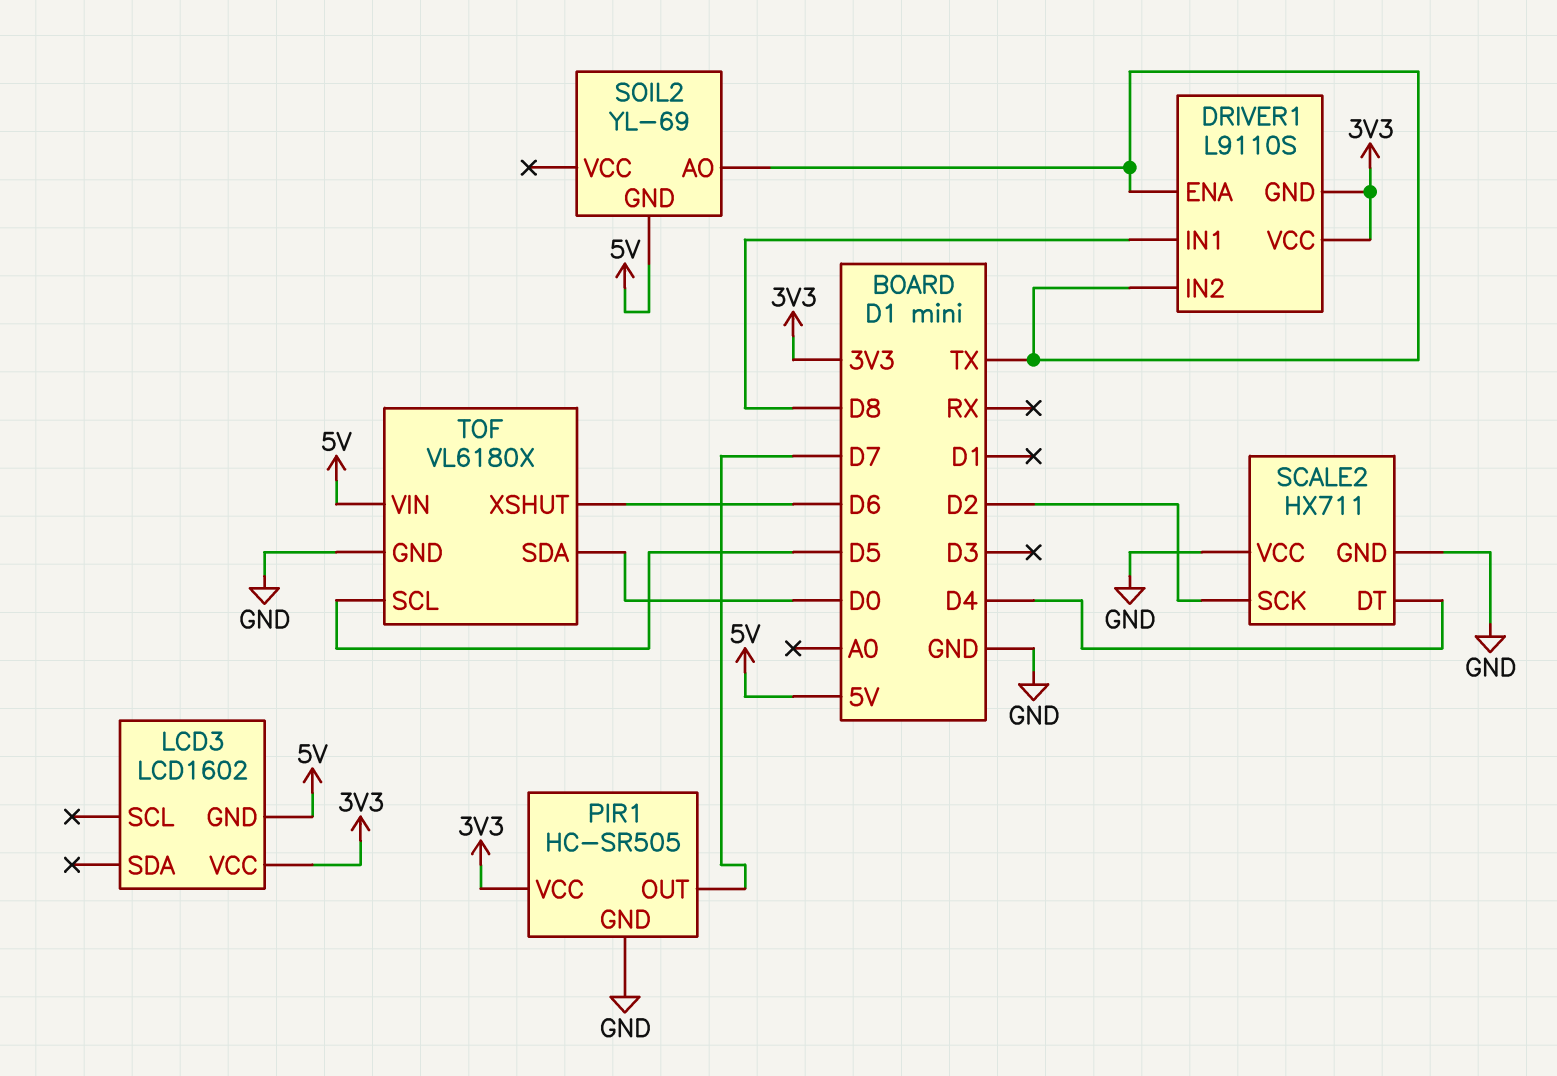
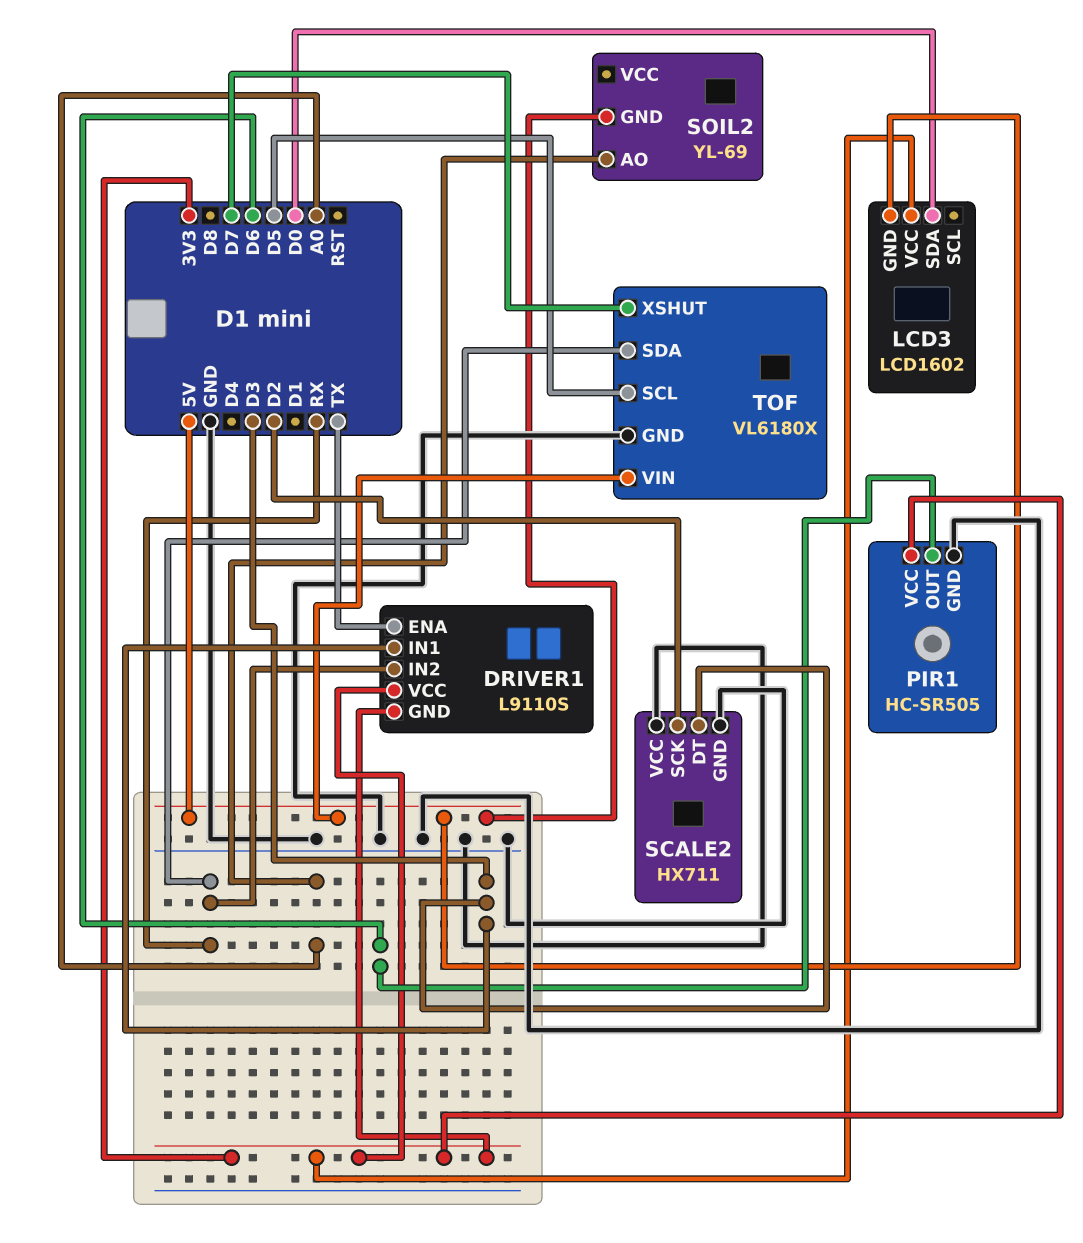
DRIVER1 pin IN1: D8 -> D3
DRIVER1 pin IN2: TX -> RX
LCD3 pin SDA: none -> D0
PIR1 pin OUT: D7 -> D6
SCALE2 pin DT: D4 -> D3
SOIL2 pin AO: TX -> A0
TOF pin SDA: D0 -> RX
TOF pin XSHUT: D6 -> D7

